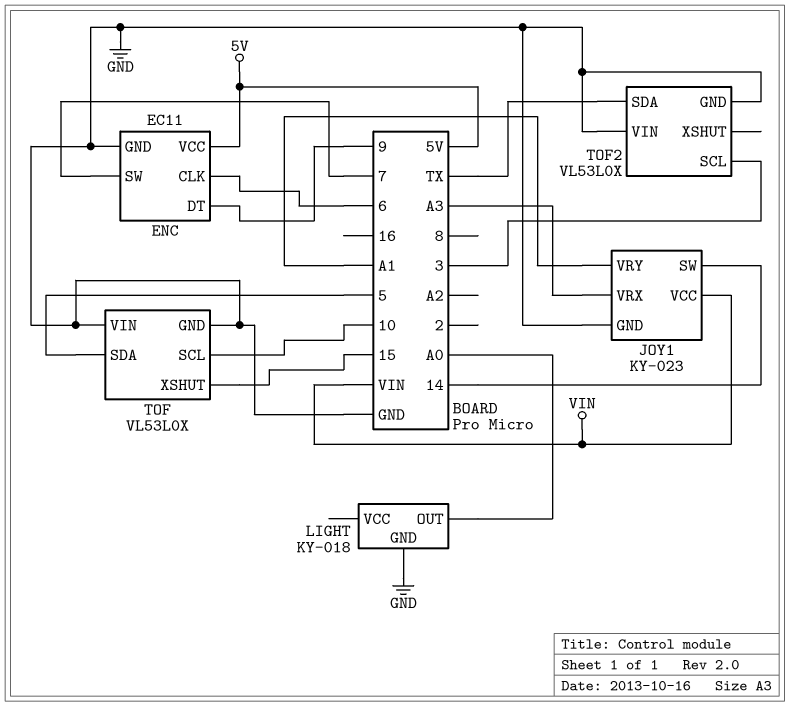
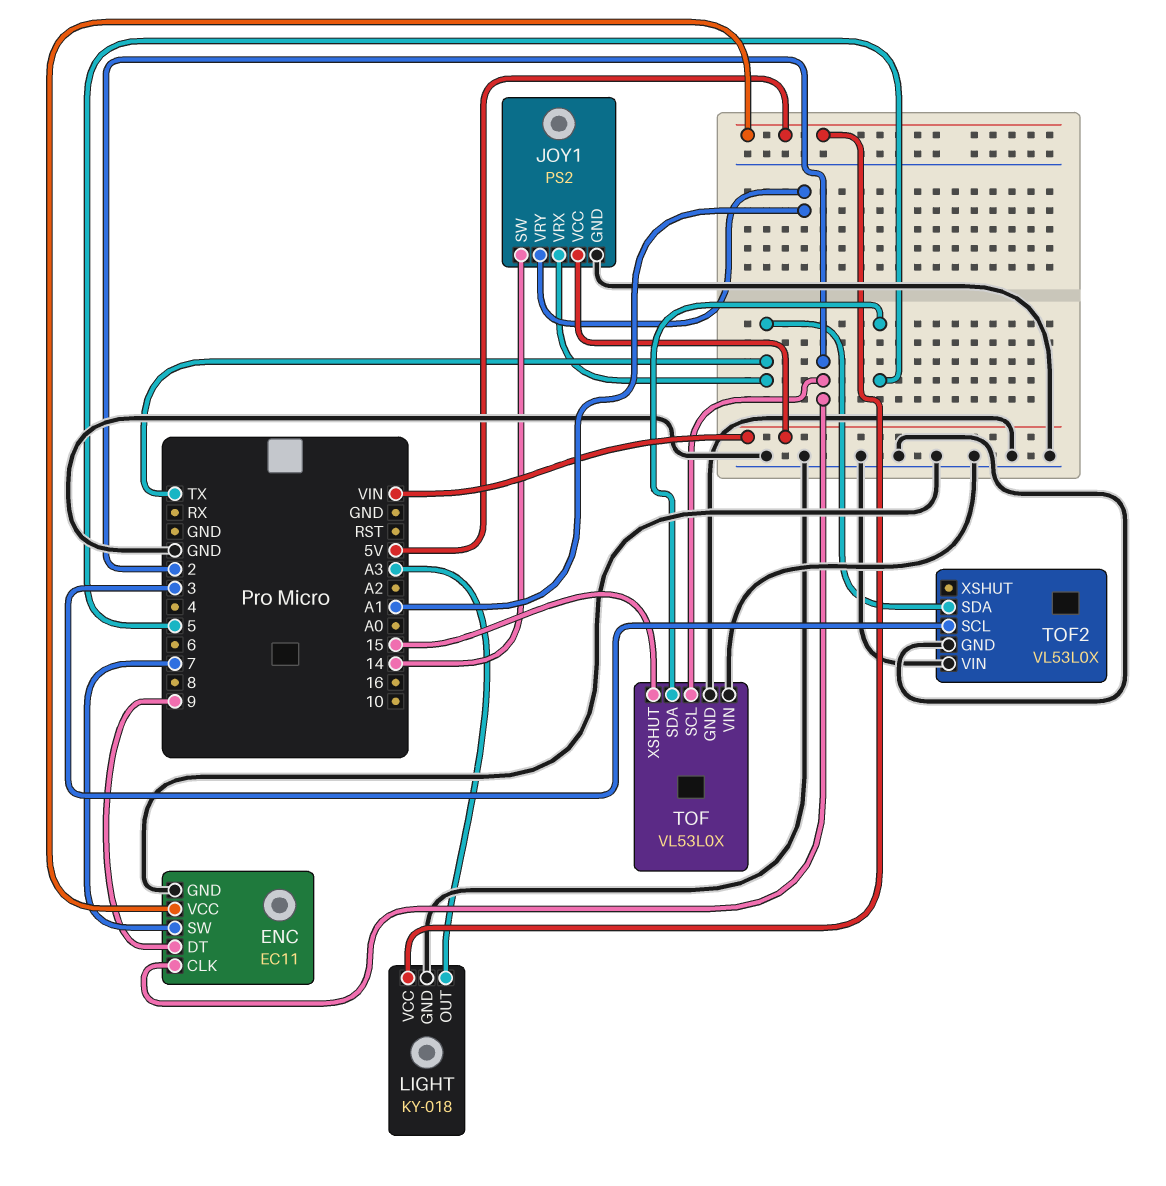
ENC pin CLK: 6 -> 2
JOY1: KY-023 -> PS2
JOY1 pin VRX: A3 -> TX
LIGHT pin OUT: A0 -> A3
LIGHT pin VCC: none -> 5V
TOF pin SCL: 10 -> 2

